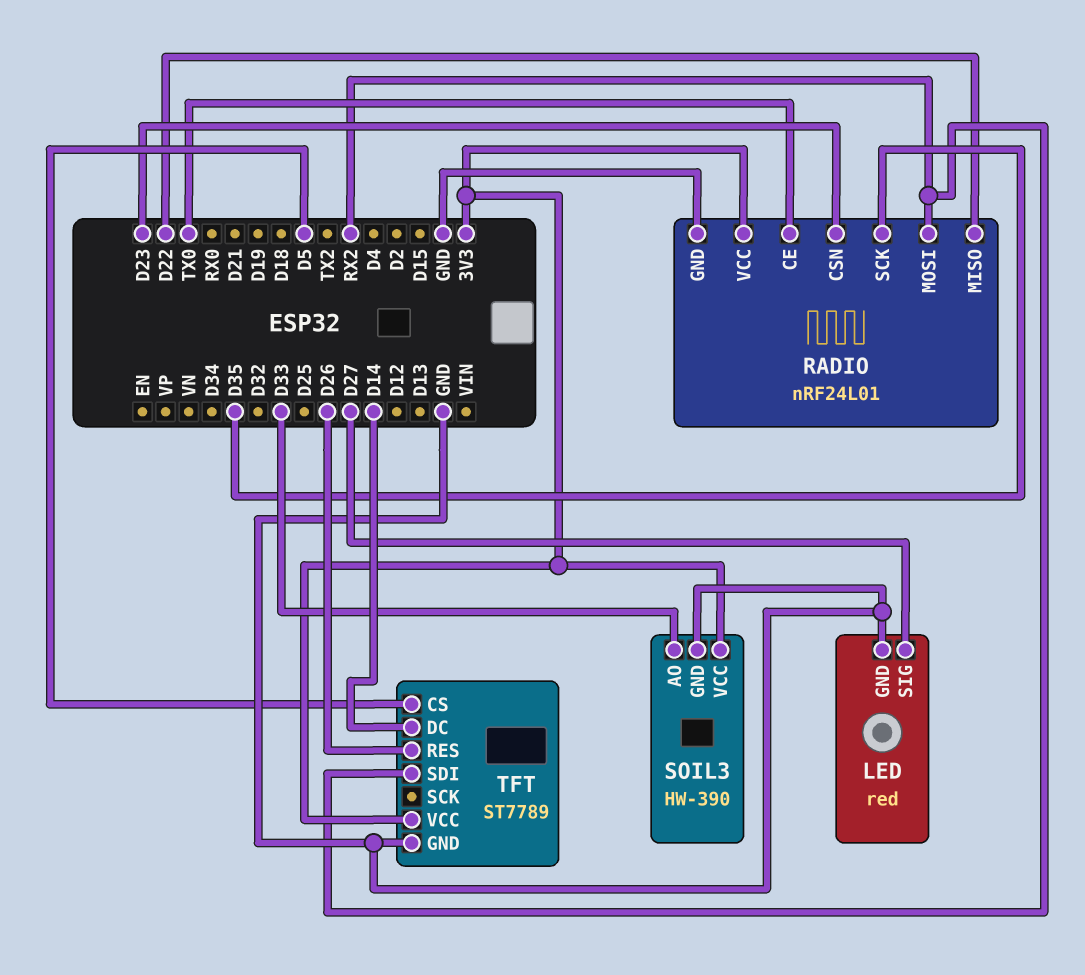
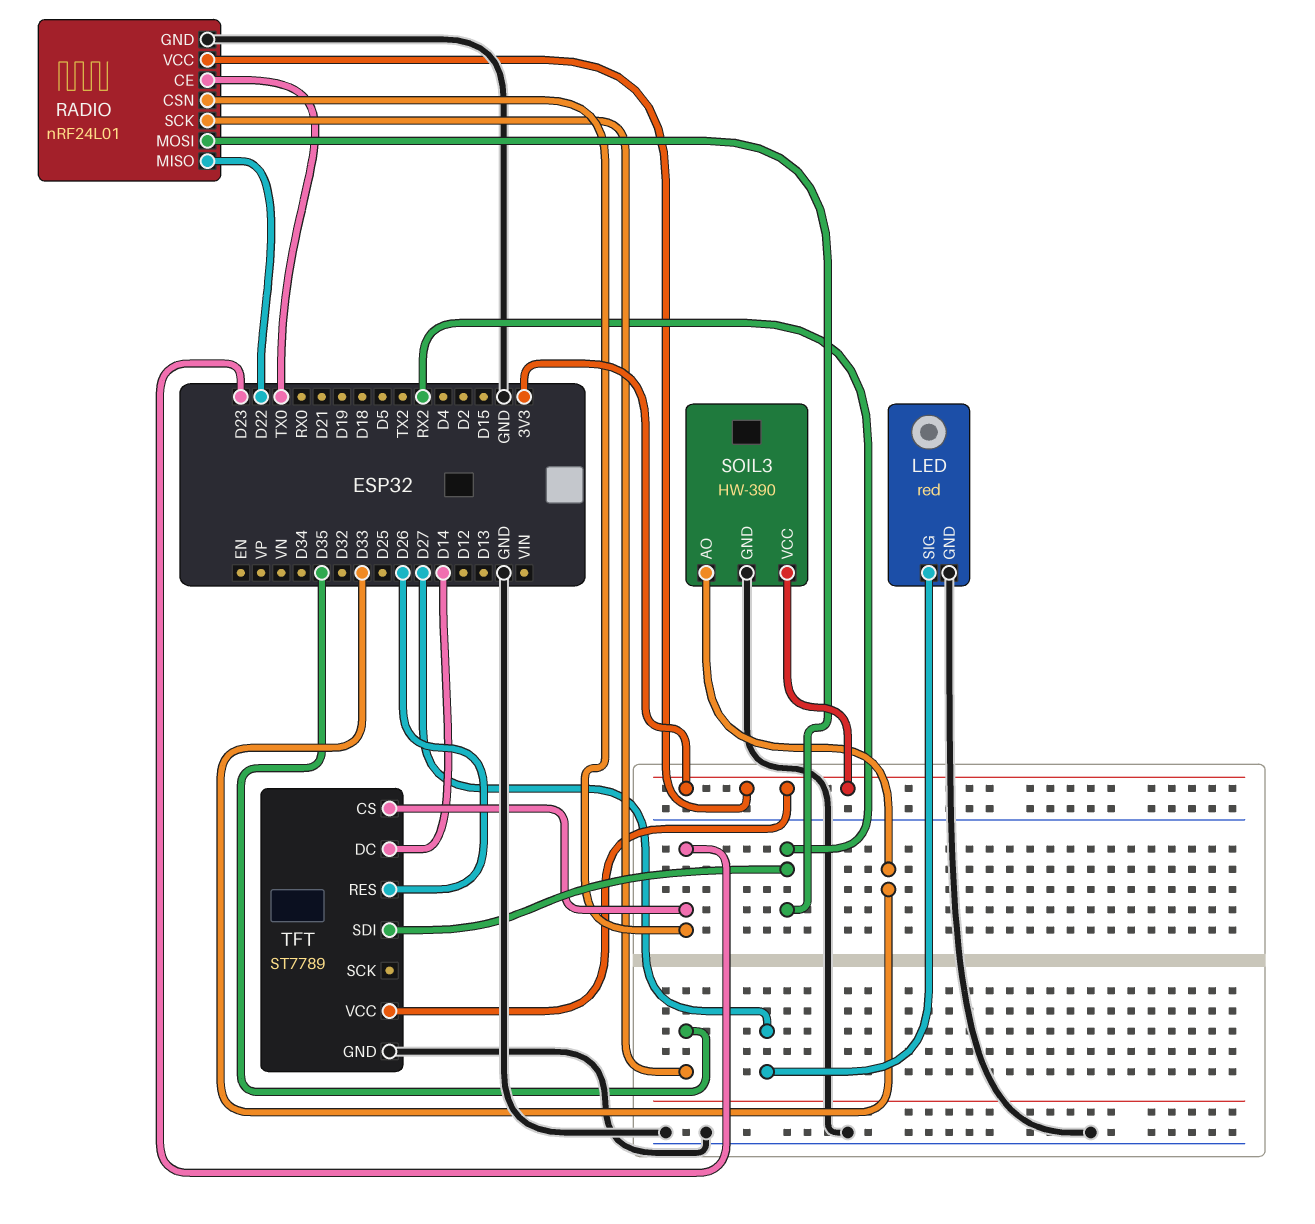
TFT pin CS: D5 -> D23

